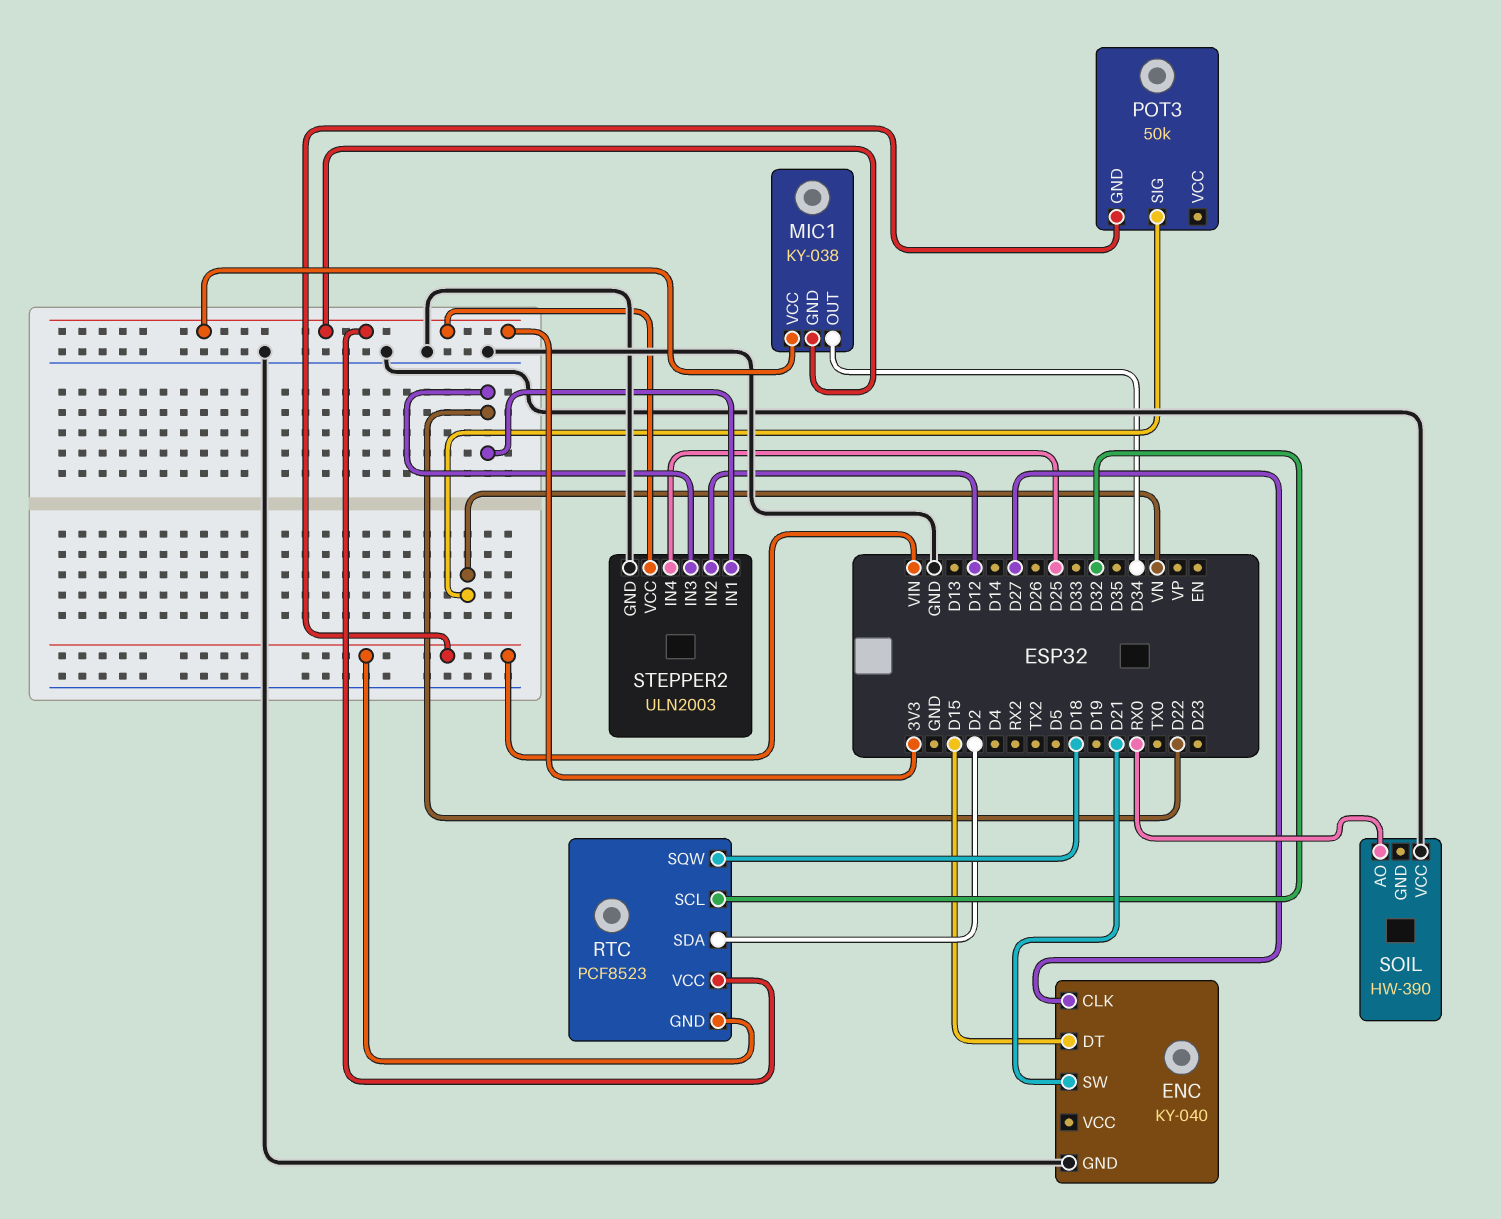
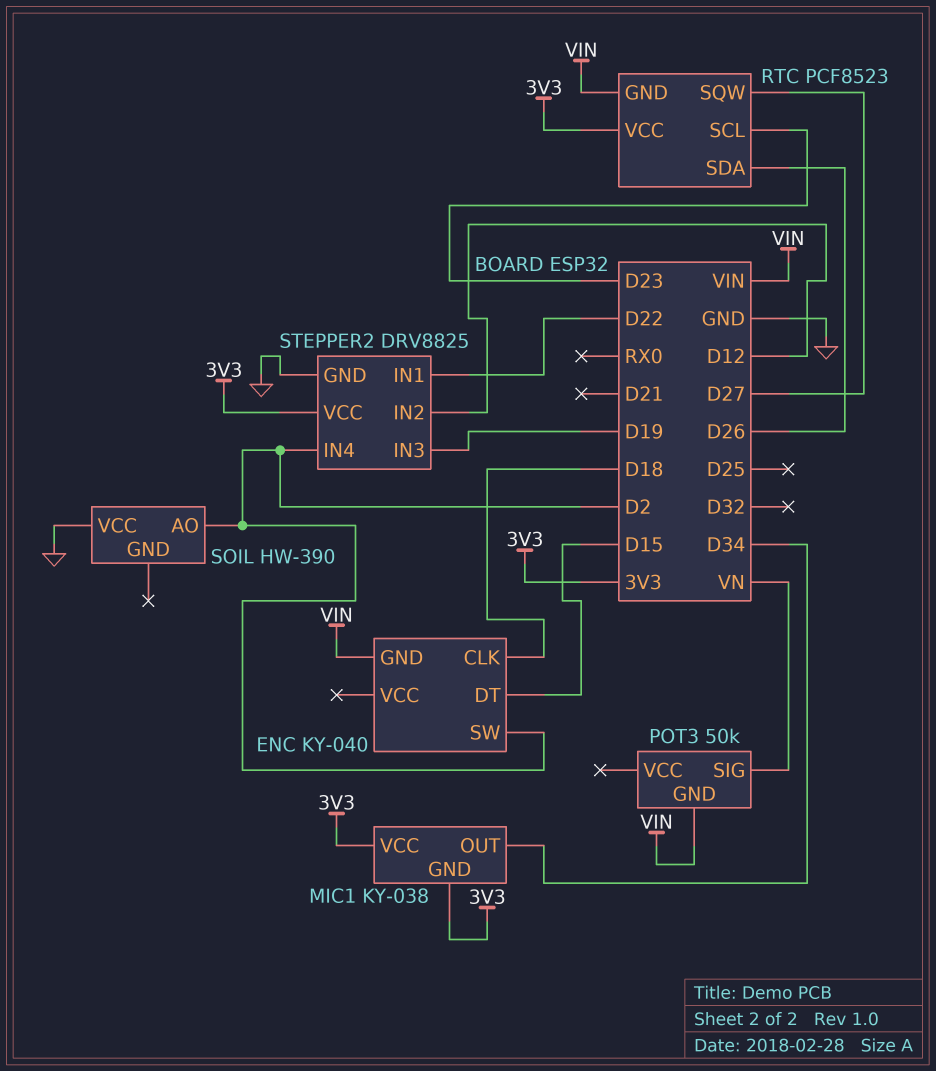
ENC pin CLK: D27 -> D18
ENC pin GND: GND -> VIN
ENC pin SW: D21 -> D2
RTC pin SCL: D32 -> D23
RTC pin SDA: D2 -> D26
RTC pin SQW: D18 -> D27
SOIL pin AO: RX0 -> D2
STEPPER2: ULN2003 -> DRV8825
STEPPER2 pin IN3: D22 -> D19
STEPPER2 pin IN4: D25 -> D2

